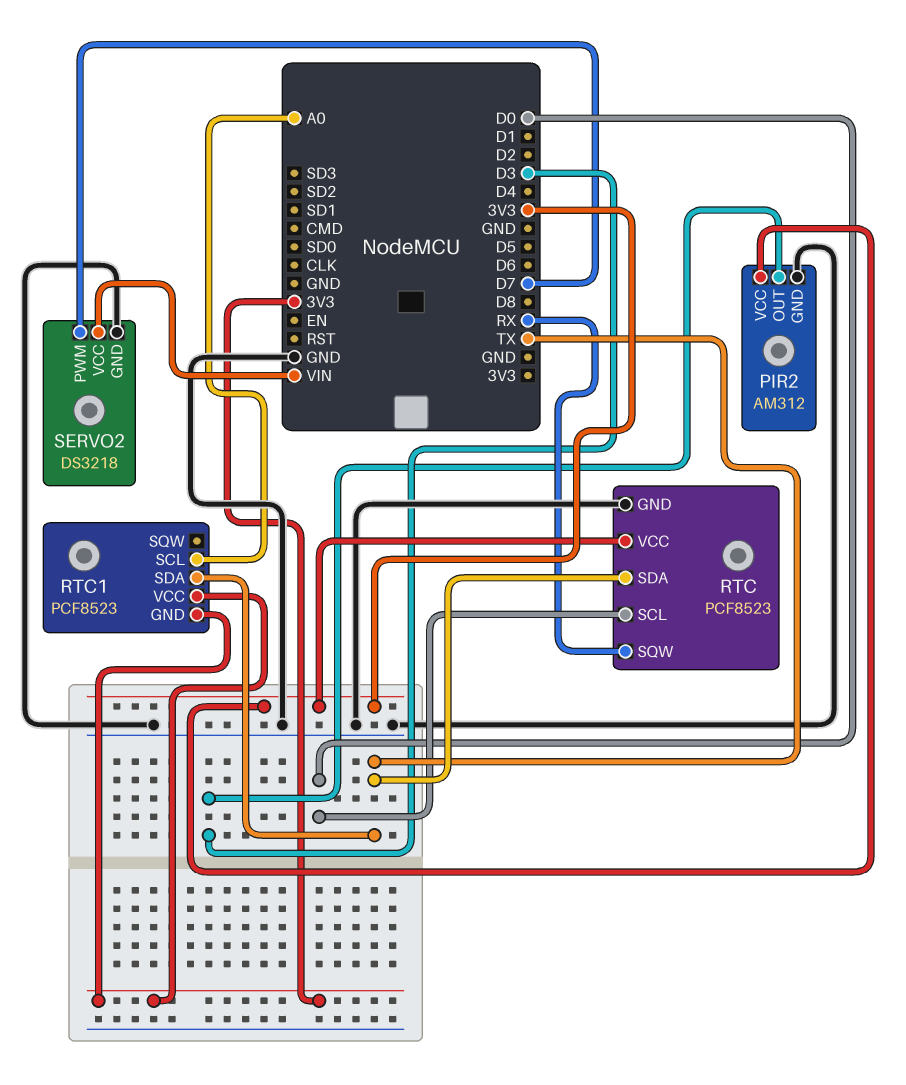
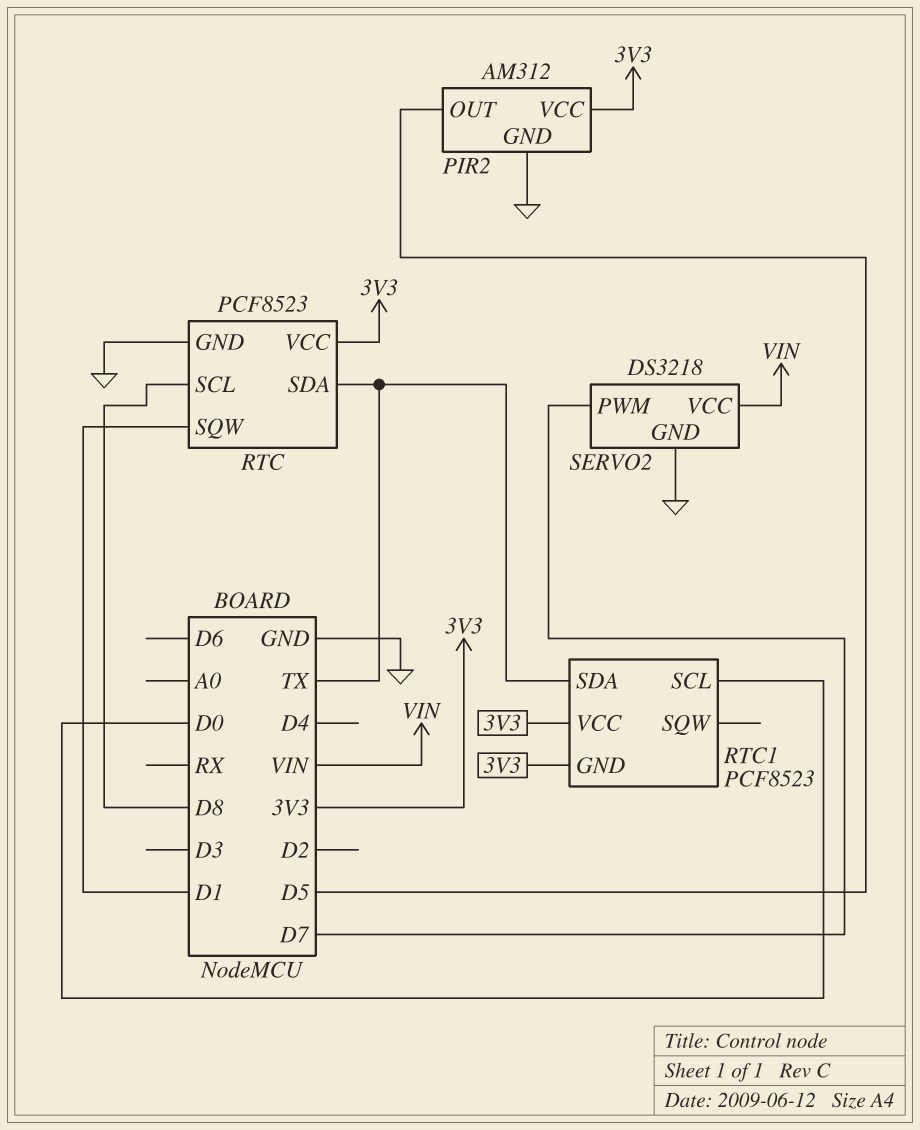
PIR2 pin OUT: D3 -> D5
RTC pin SCL: D0 -> D8
RTC pin SQW: RX -> D1
RTC1 pin SCL: A0 -> D0

